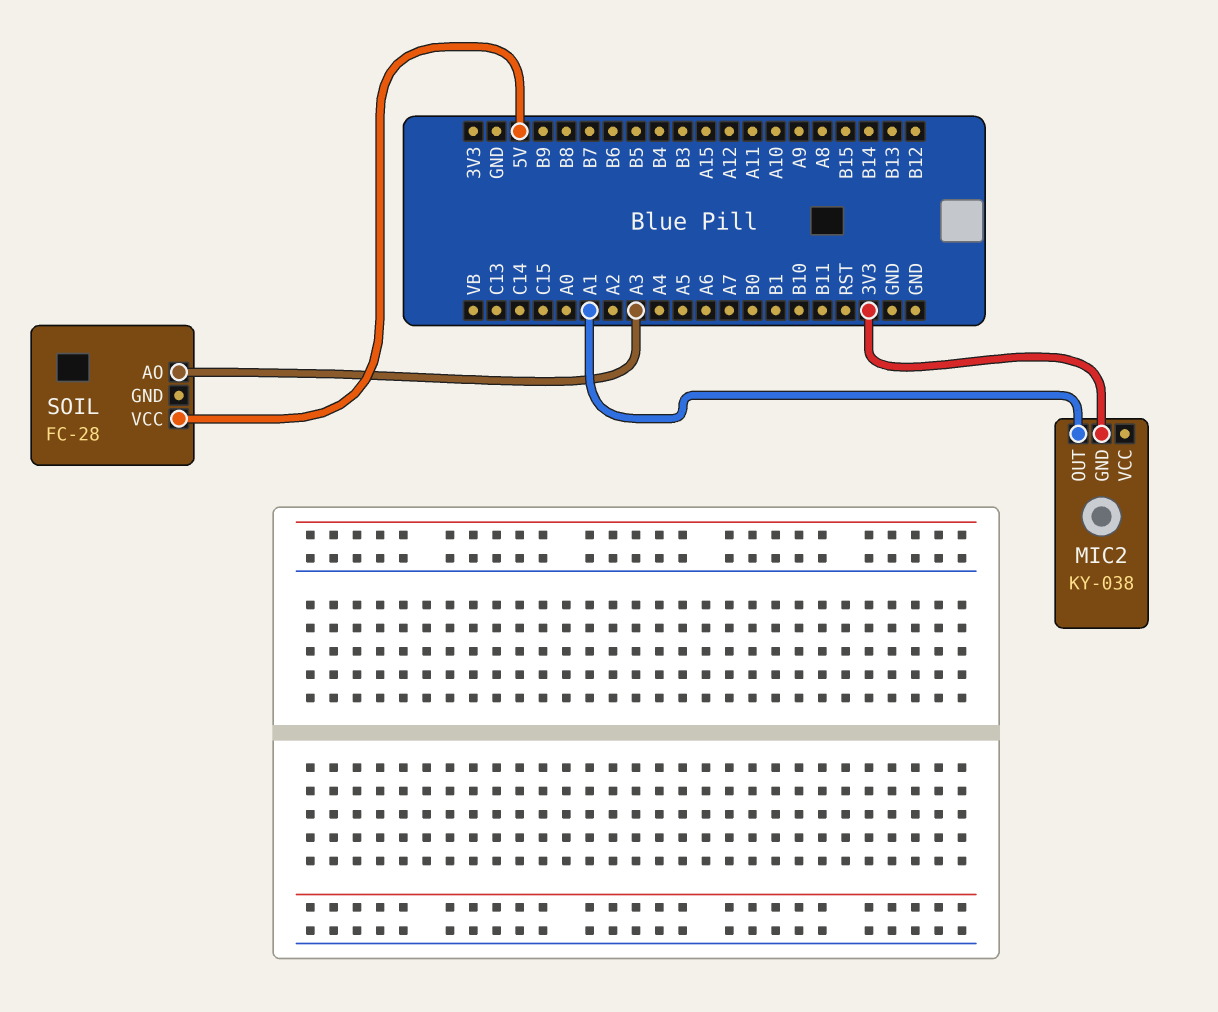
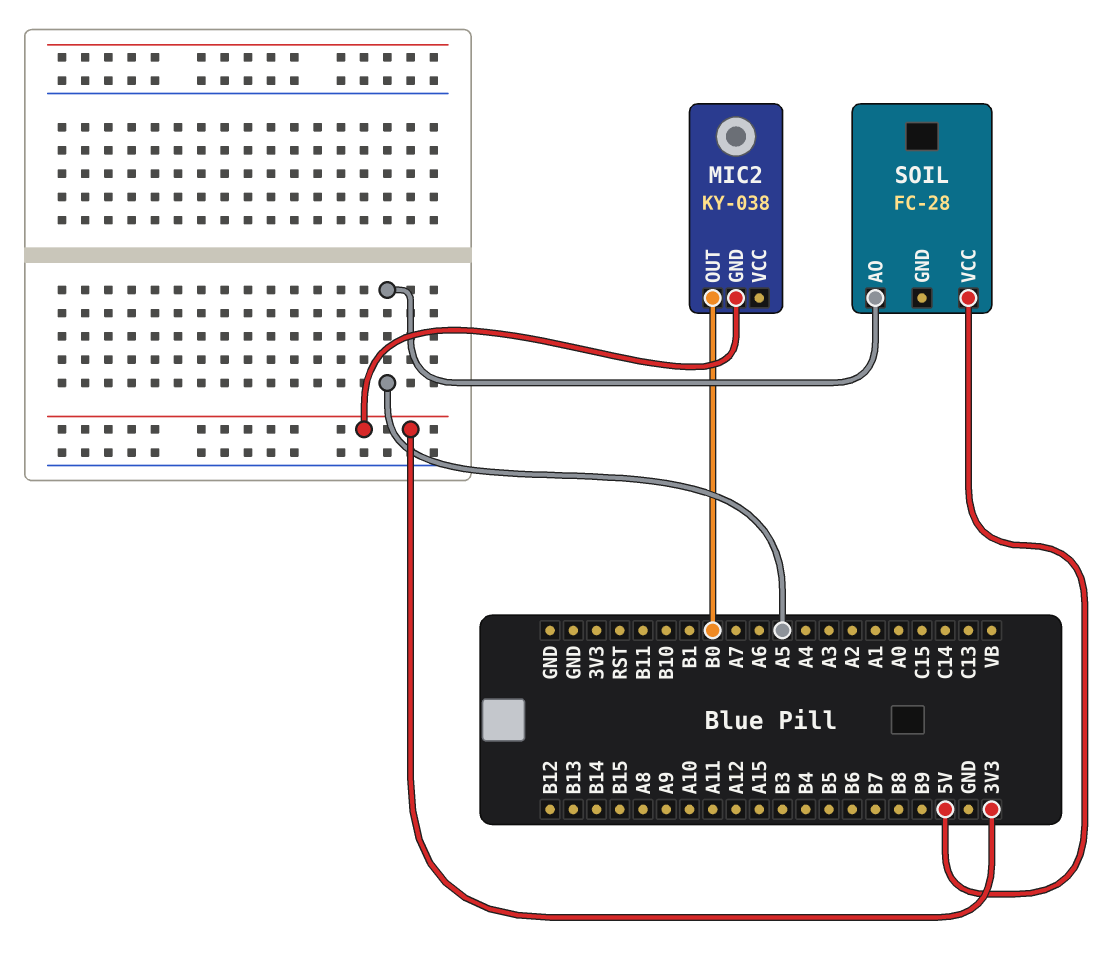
MIC2 pin OUT: A1 -> B0
SOIL pin AO: A3 -> A5

